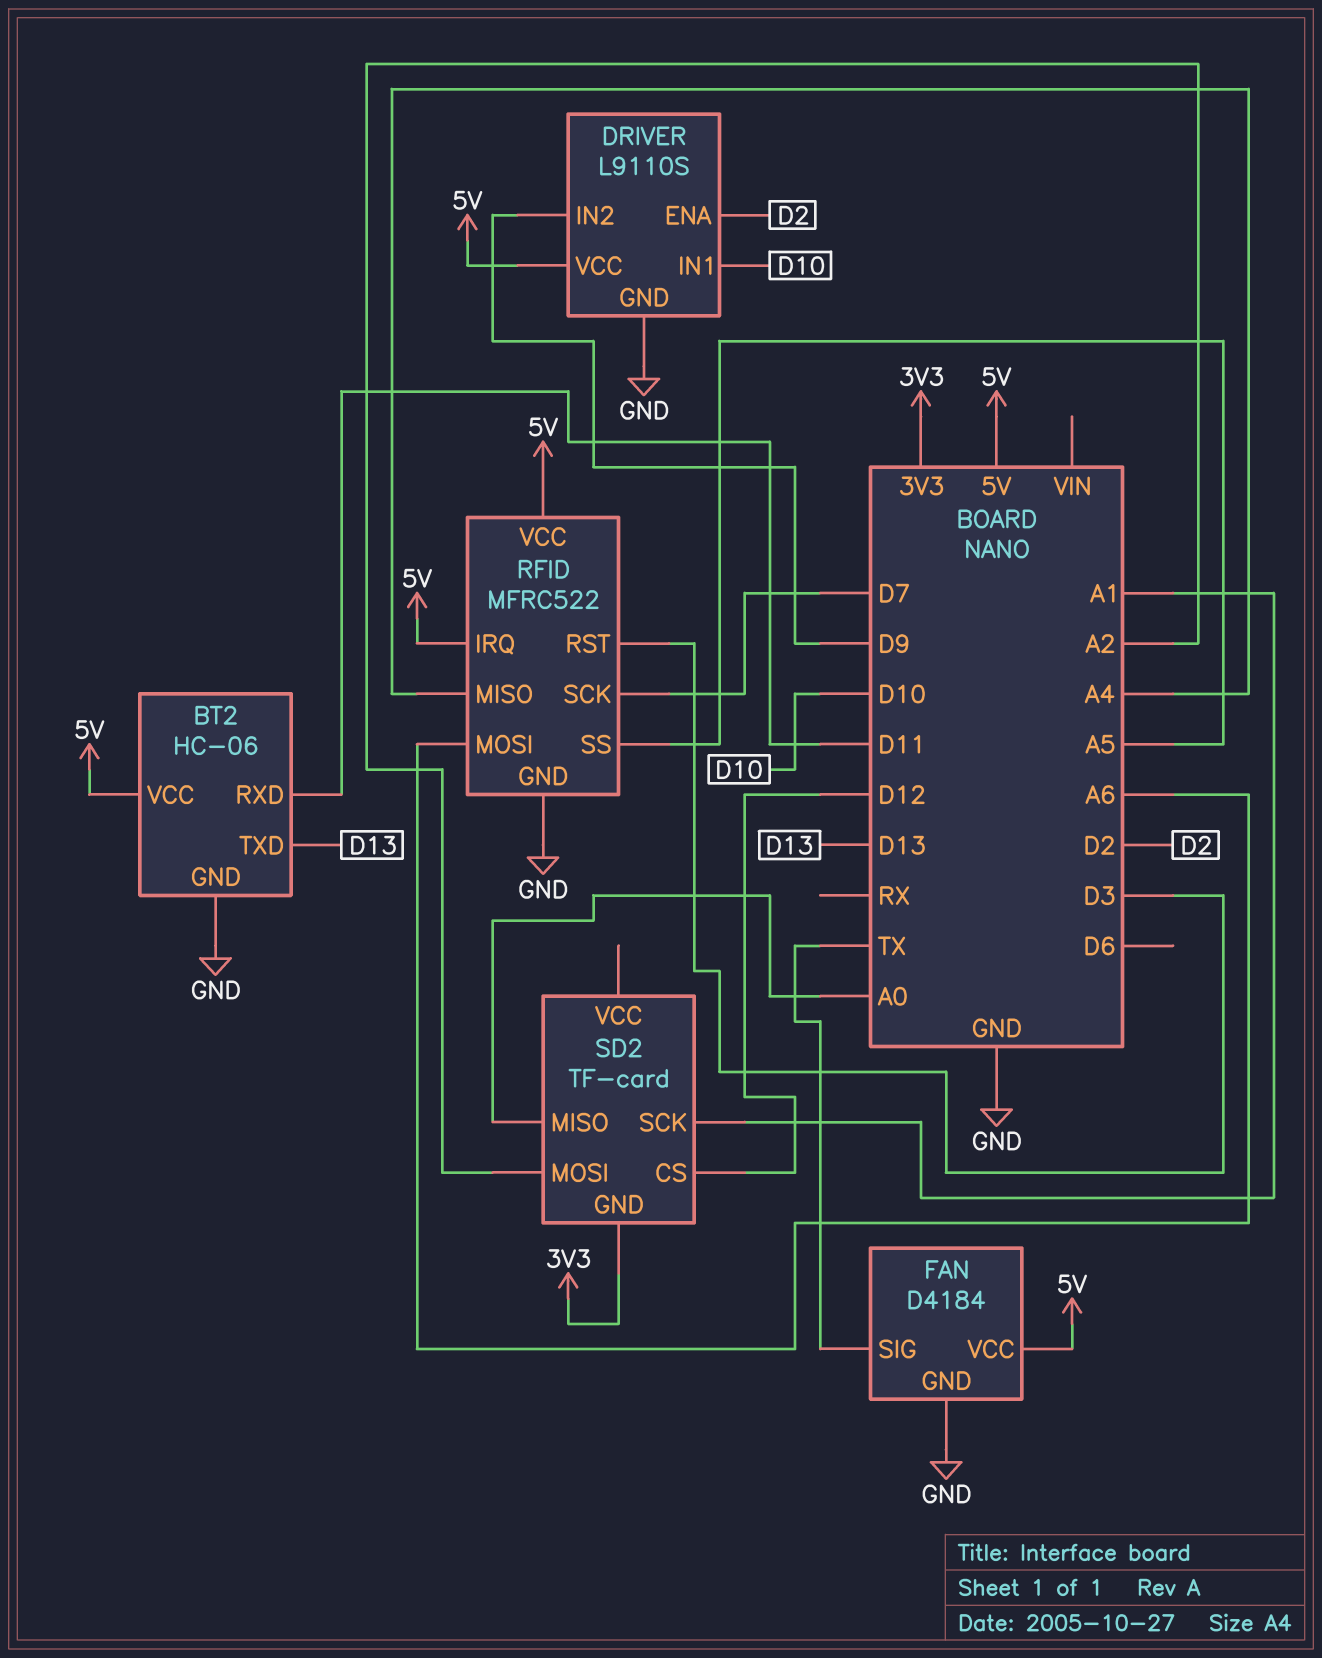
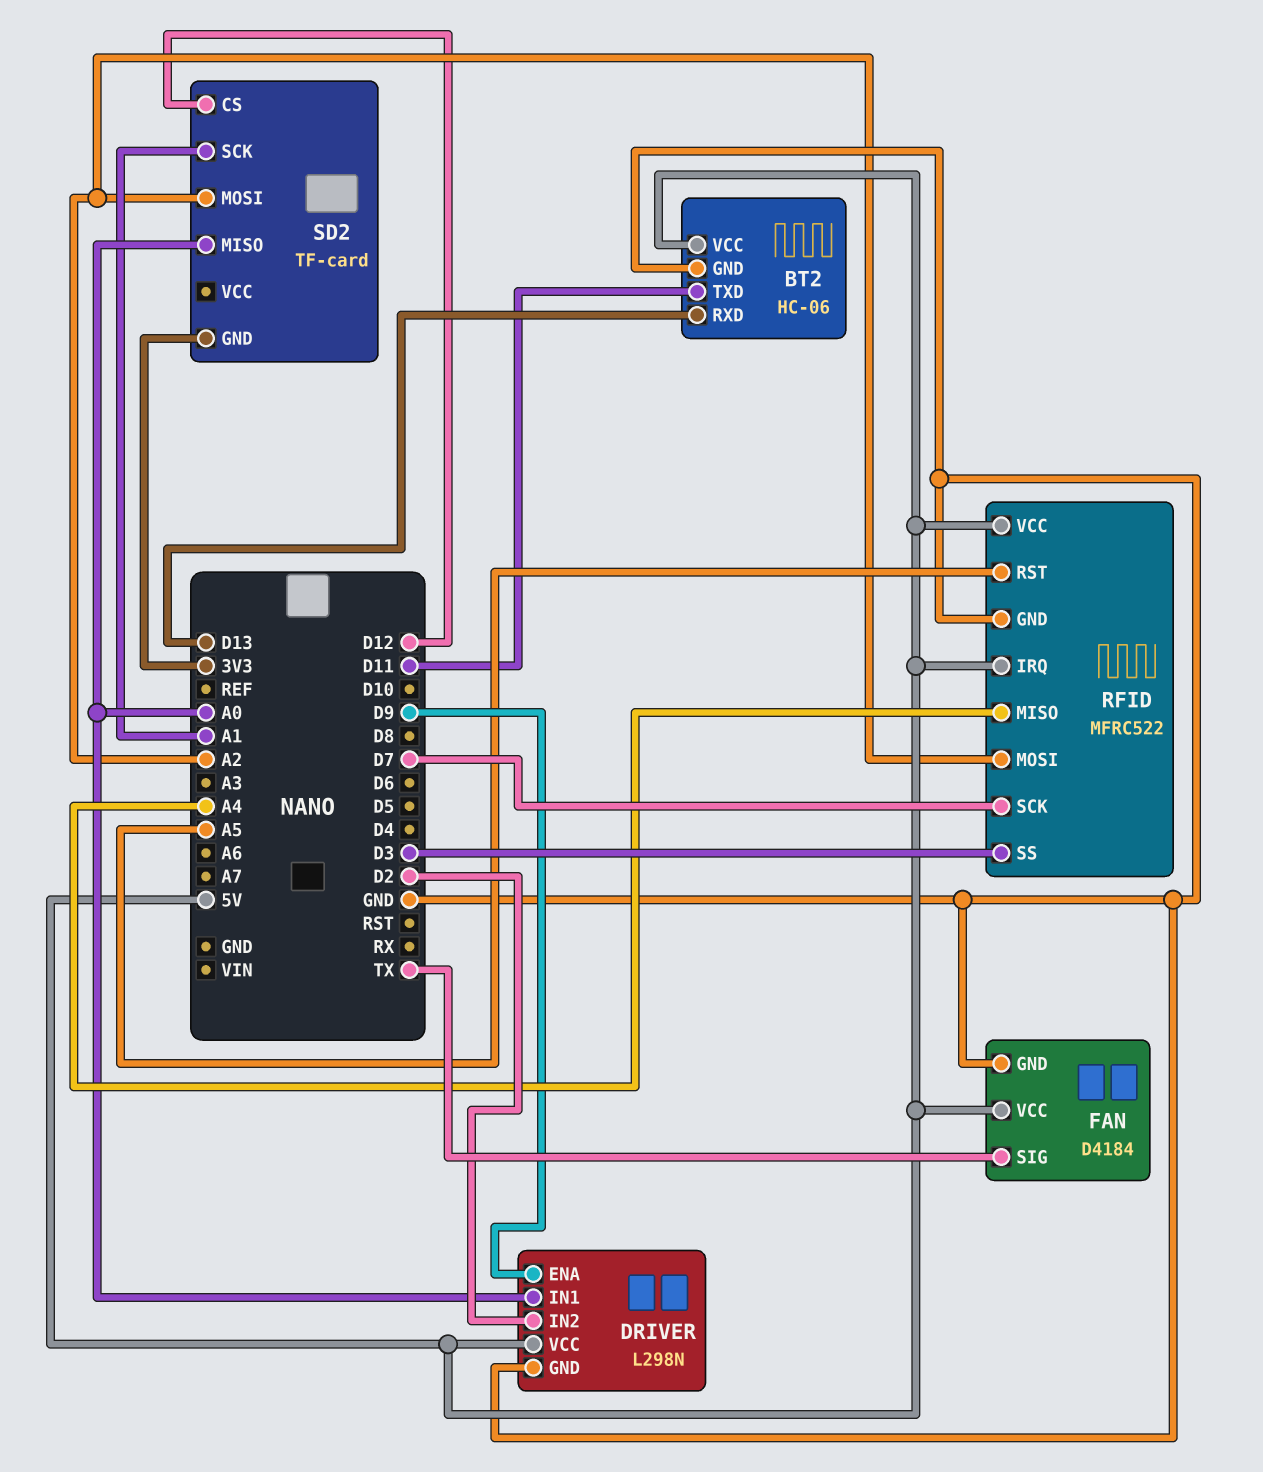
BT2 pin RXD: D11 -> D13
BT2 pin TXD: D13 -> D11
DRIVER: L9110S -> L298N
DRIVER pin ENA: D2 -> D9
DRIVER pin IN1: D10 -> A0
DRIVER pin IN2: D9 -> D2
RFID pin MOSI: A6 -> A2
RFID pin RST: D3 -> A5
RFID pin SS: A5 -> D3

